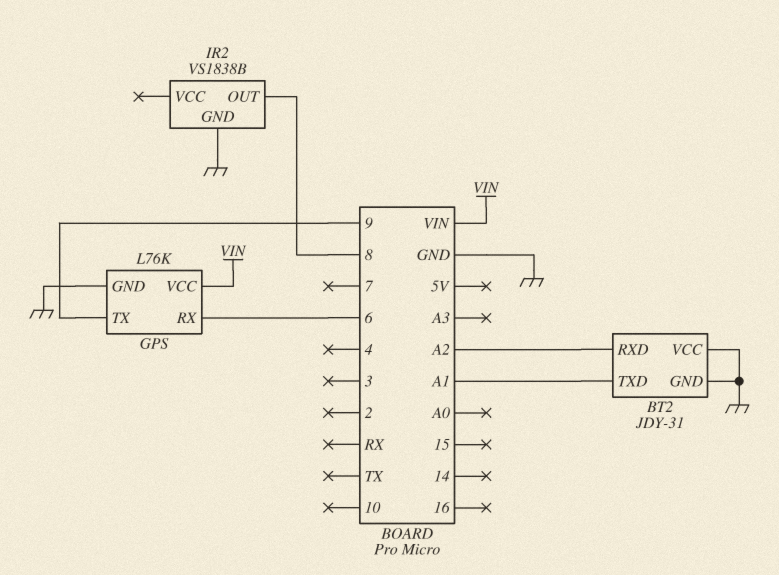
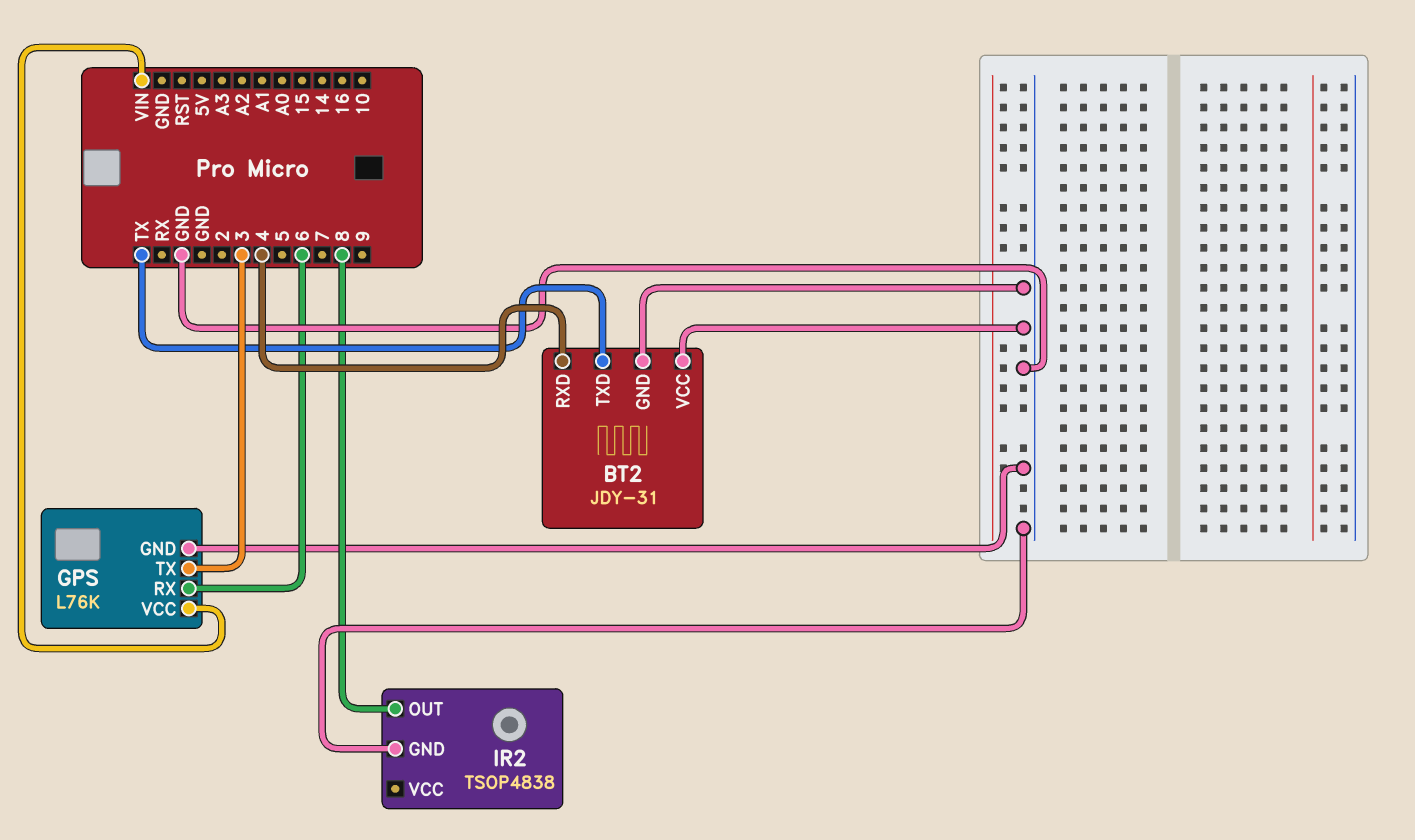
BT2 pin RXD: A2 -> 4
BT2 pin TXD: A1 -> TX
GPS pin TX: 9 -> 3
IR2: VS1838B -> TSOP4838

